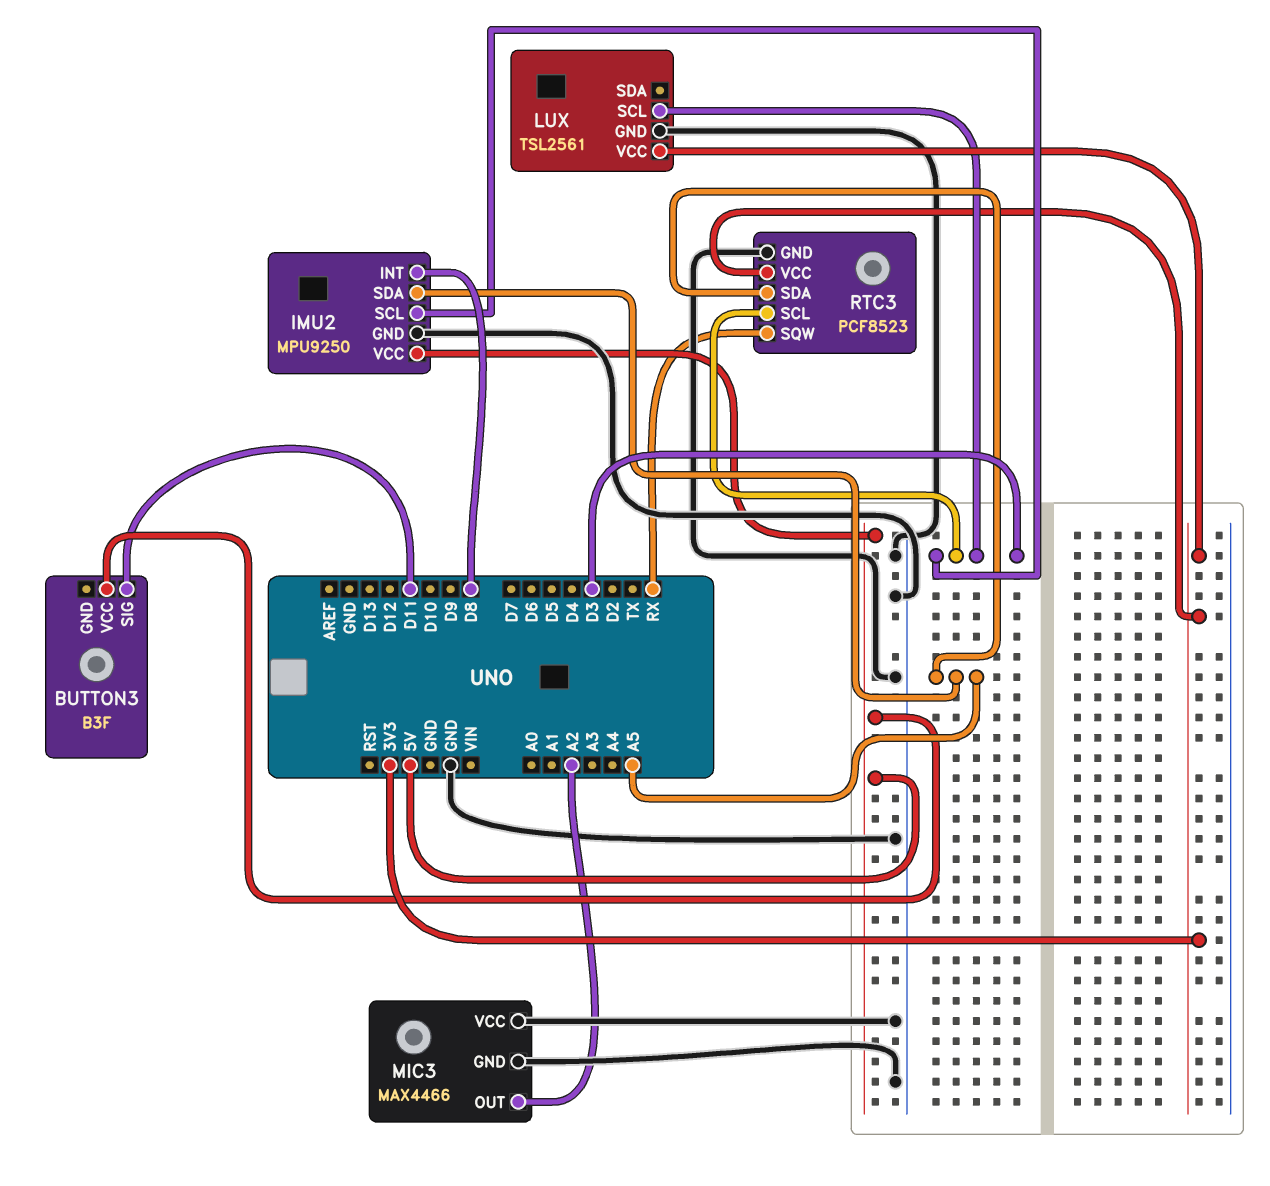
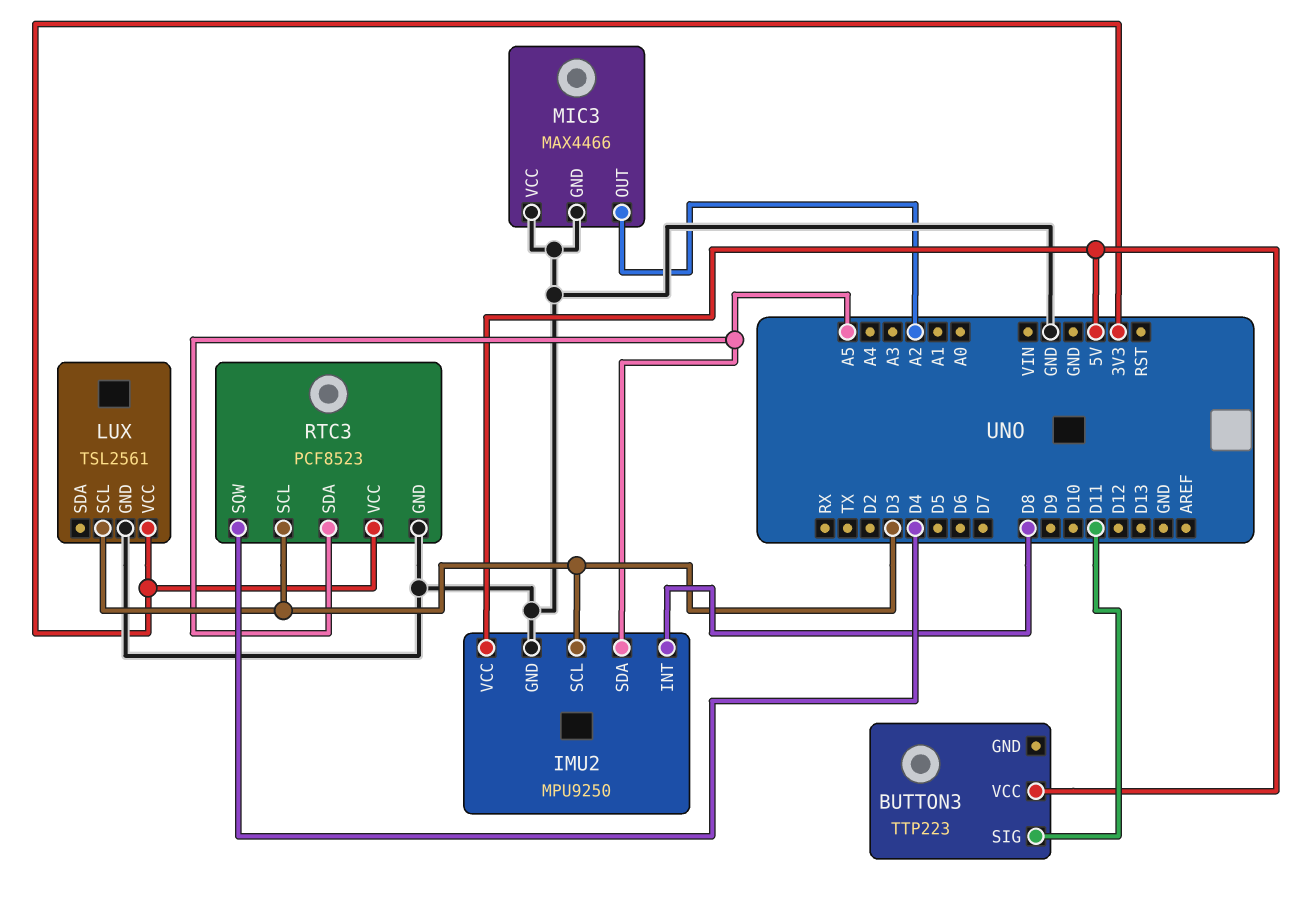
BUTTON3: B3F -> TTP223
RTC3 pin SQW: RX -> D4

